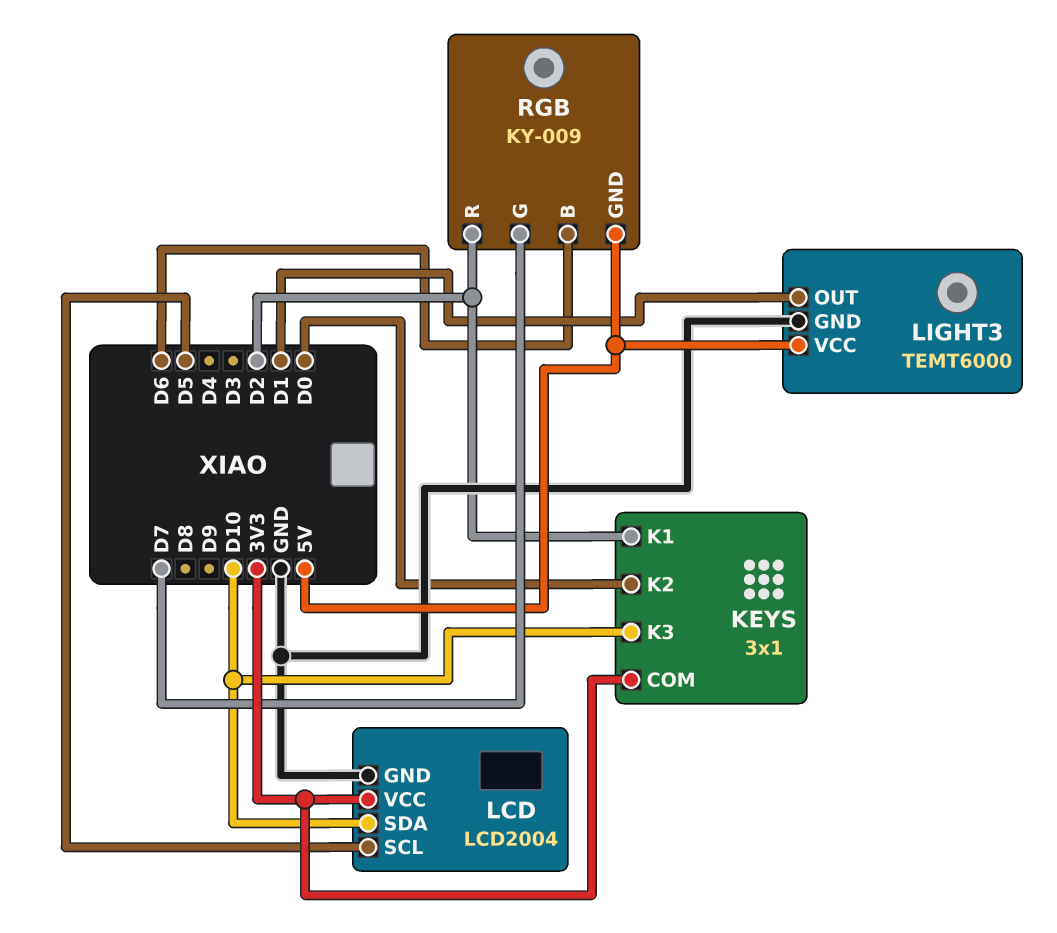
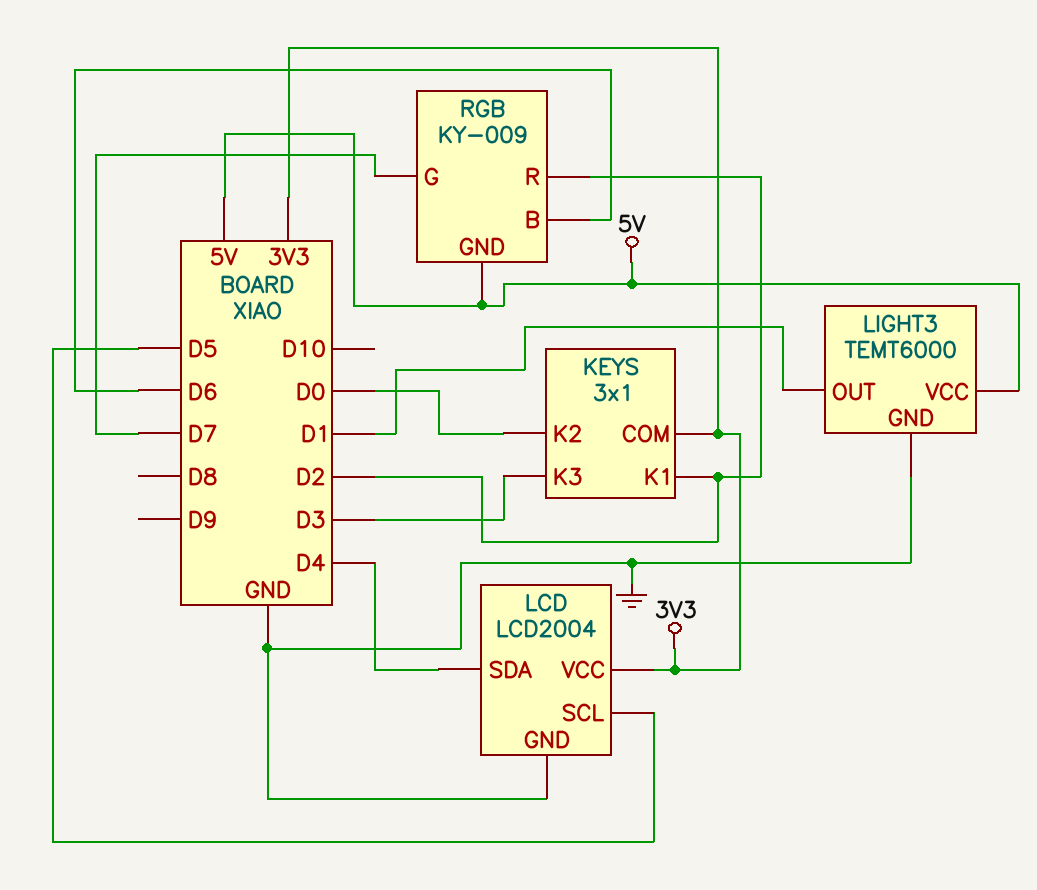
KEYS pin K3: D10 -> D3
LCD pin SDA: D10 -> D4

